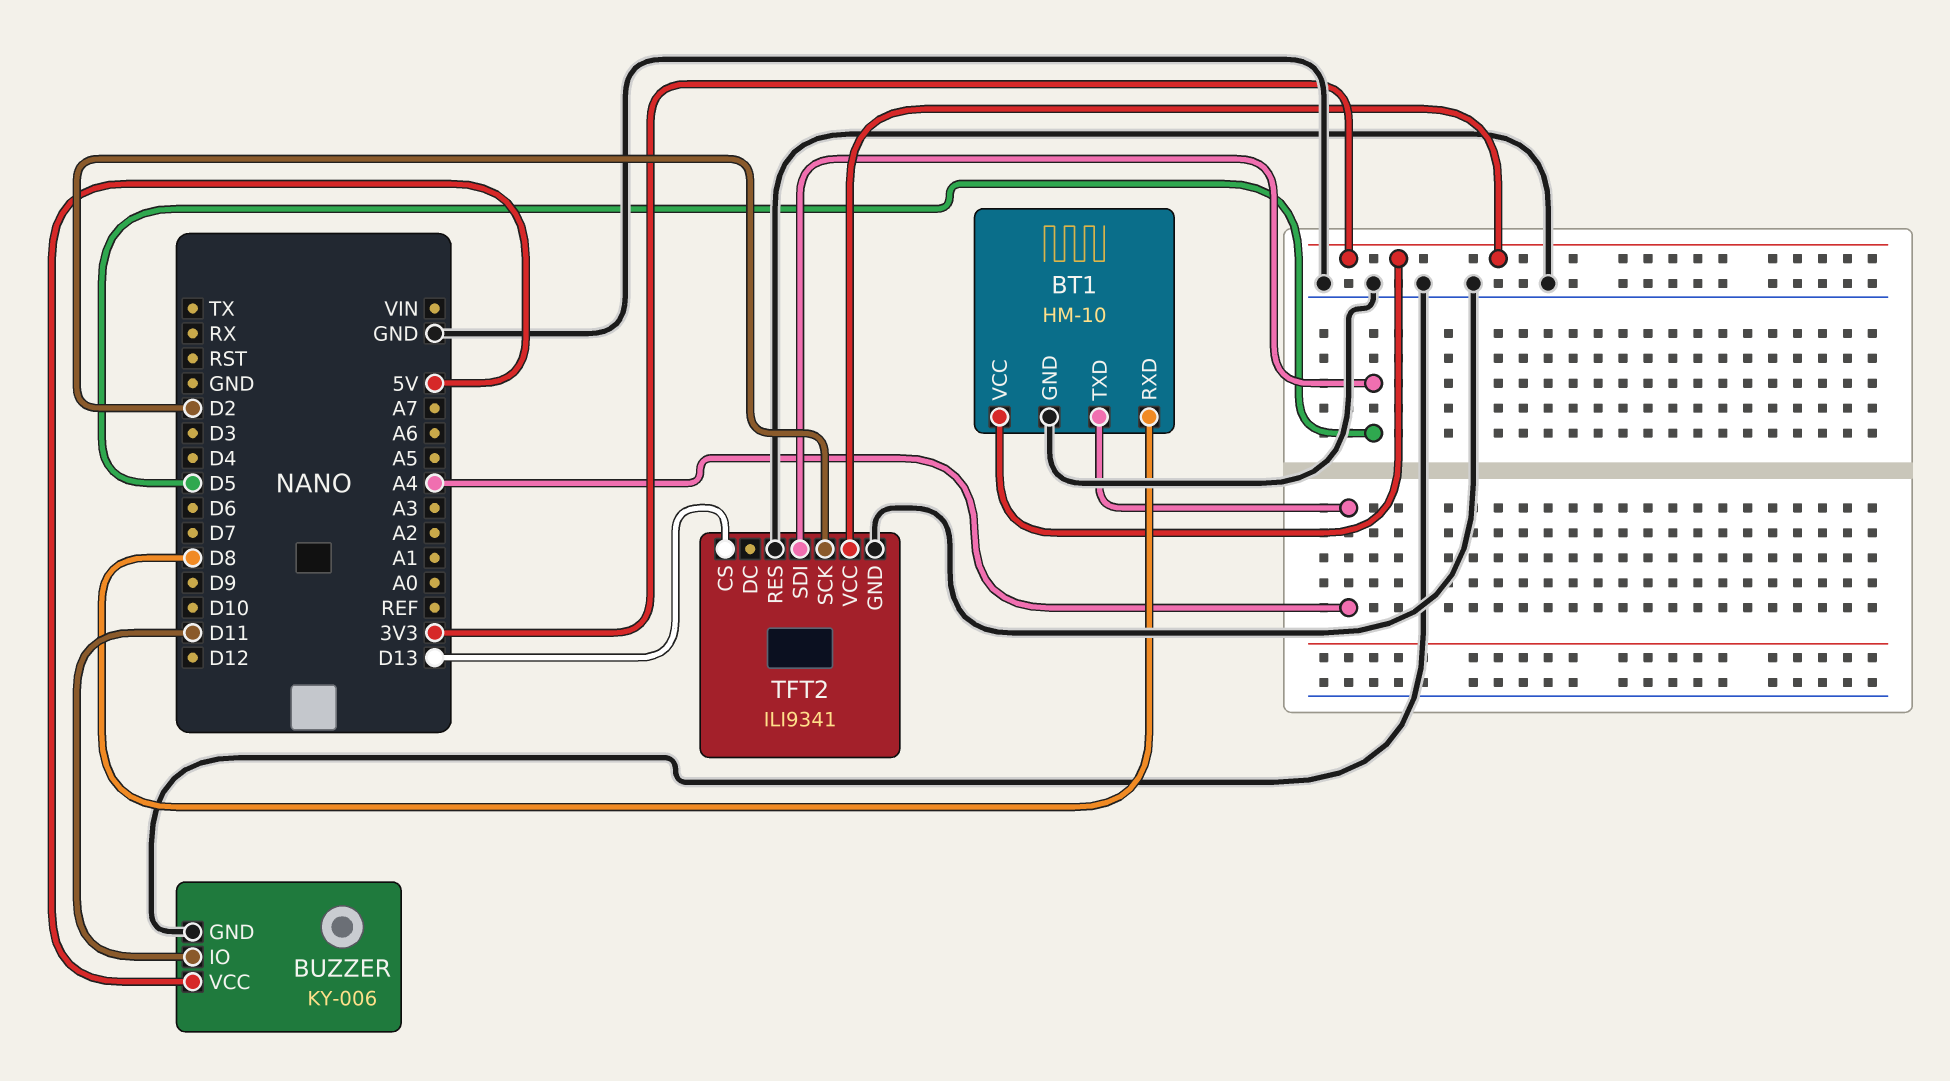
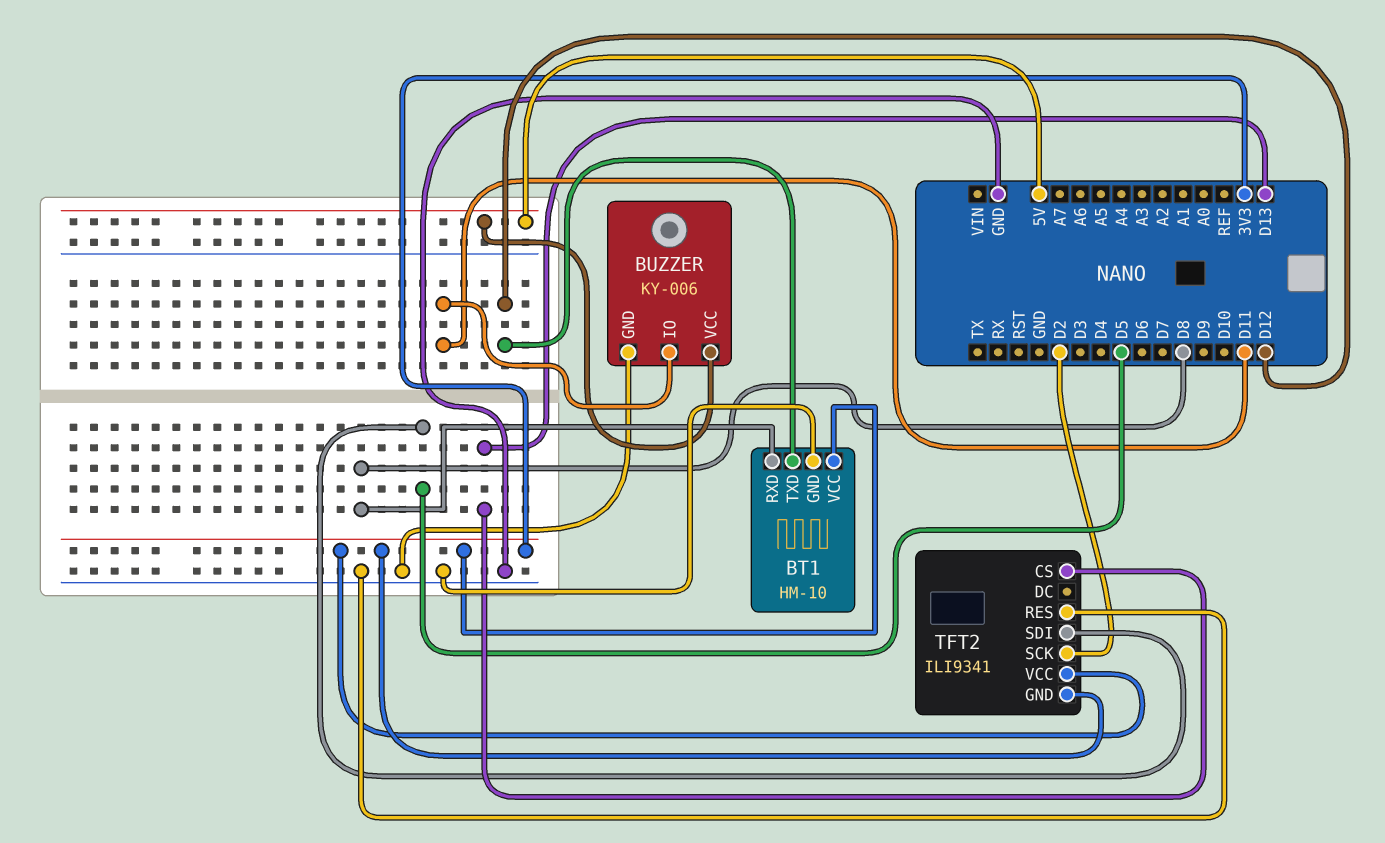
BT1 pin TXD: A4 -> D12
TFT2 pin GND: GND -> 3V3

